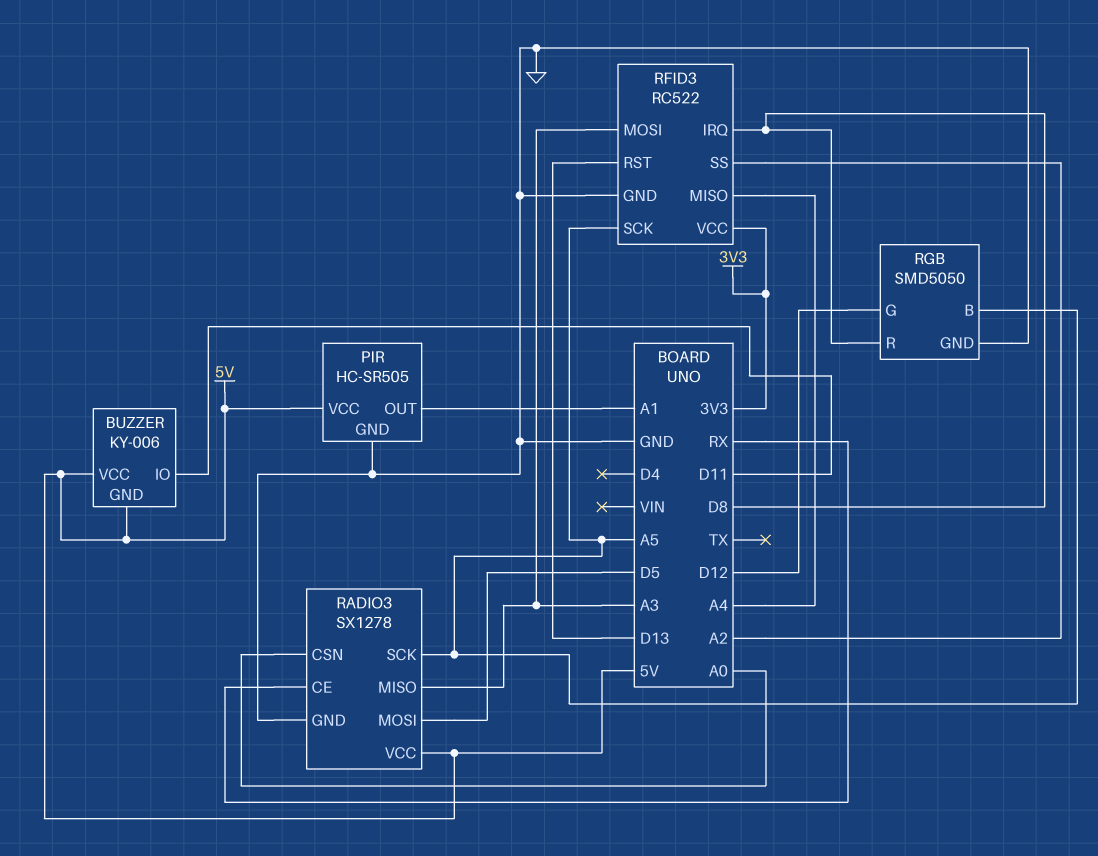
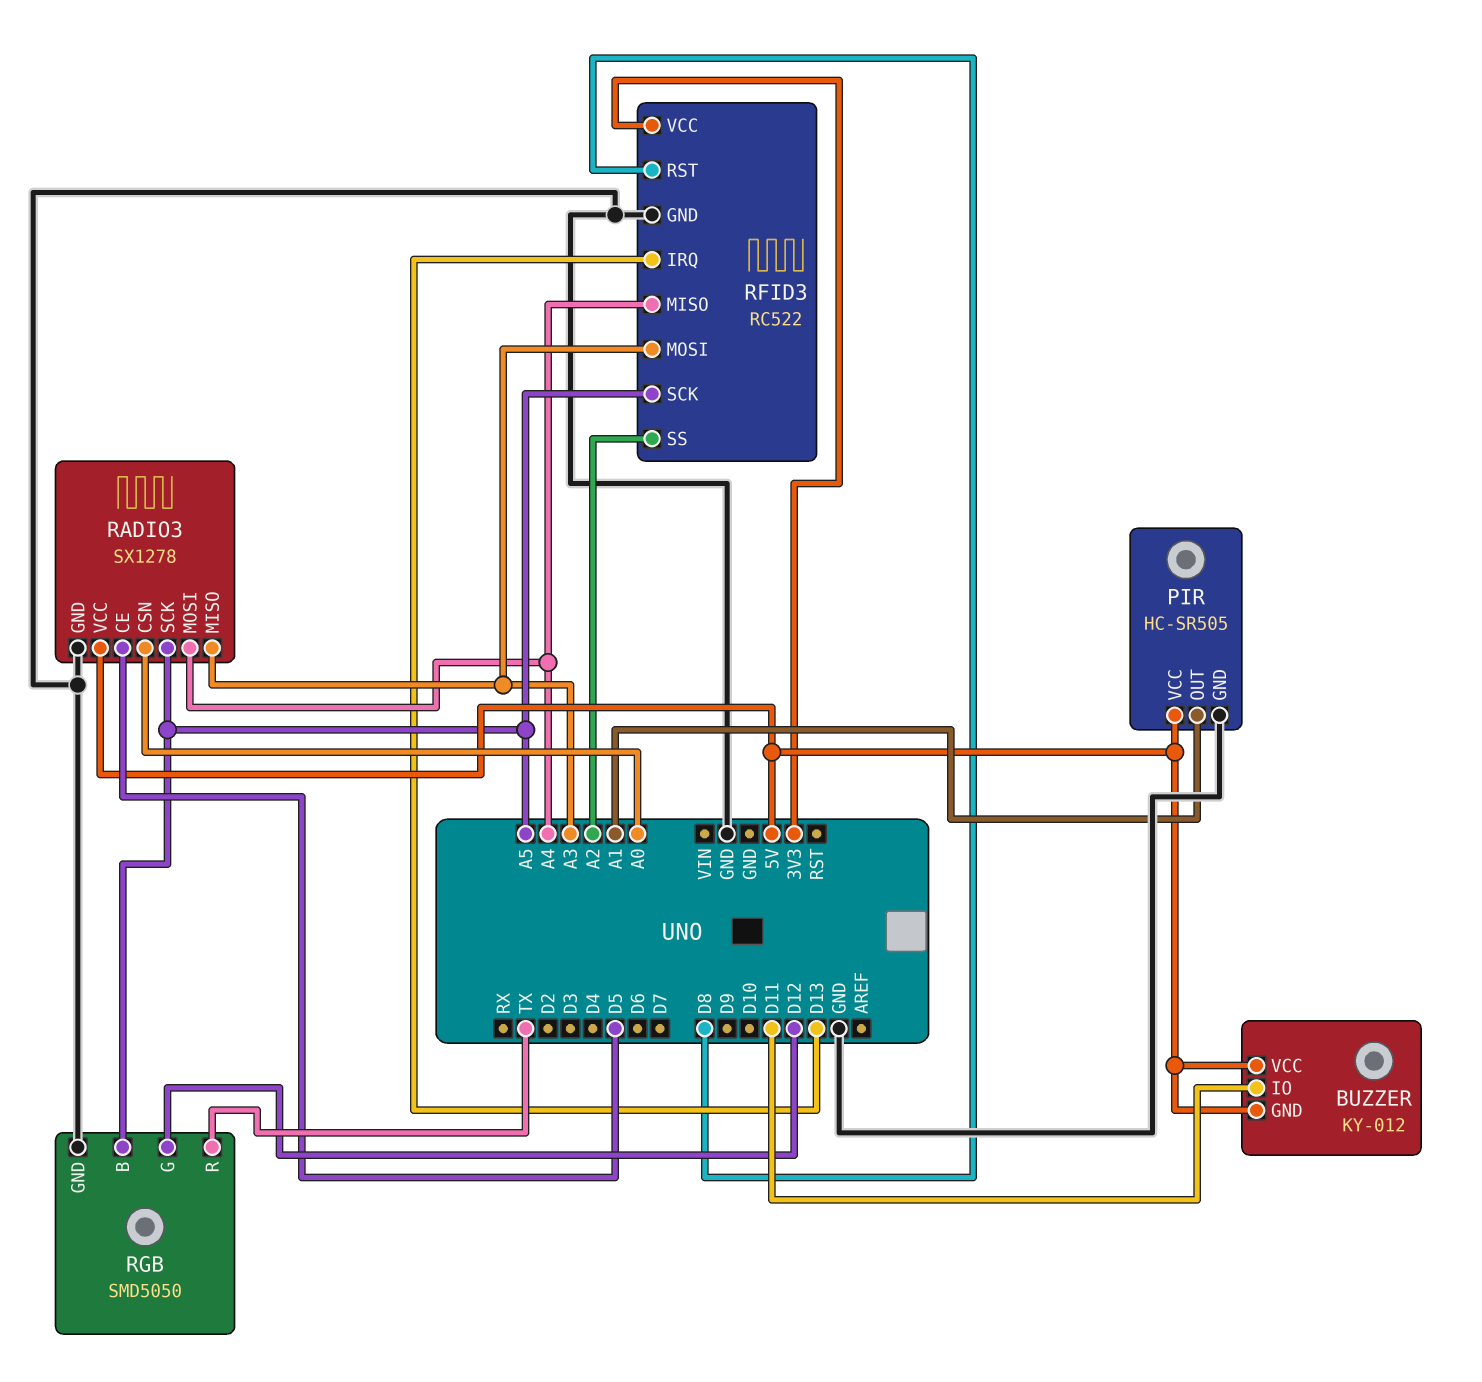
BUZZER: KY-006 -> KY-012
RADIO3 pin CE: RX -> D5
RADIO3 pin MOSI: D5 -> A4
RFID3 pin IRQ: D8 -> D13
RFID3 pin RST: D13 -> D8
RGB pin R: D8 -> TX

